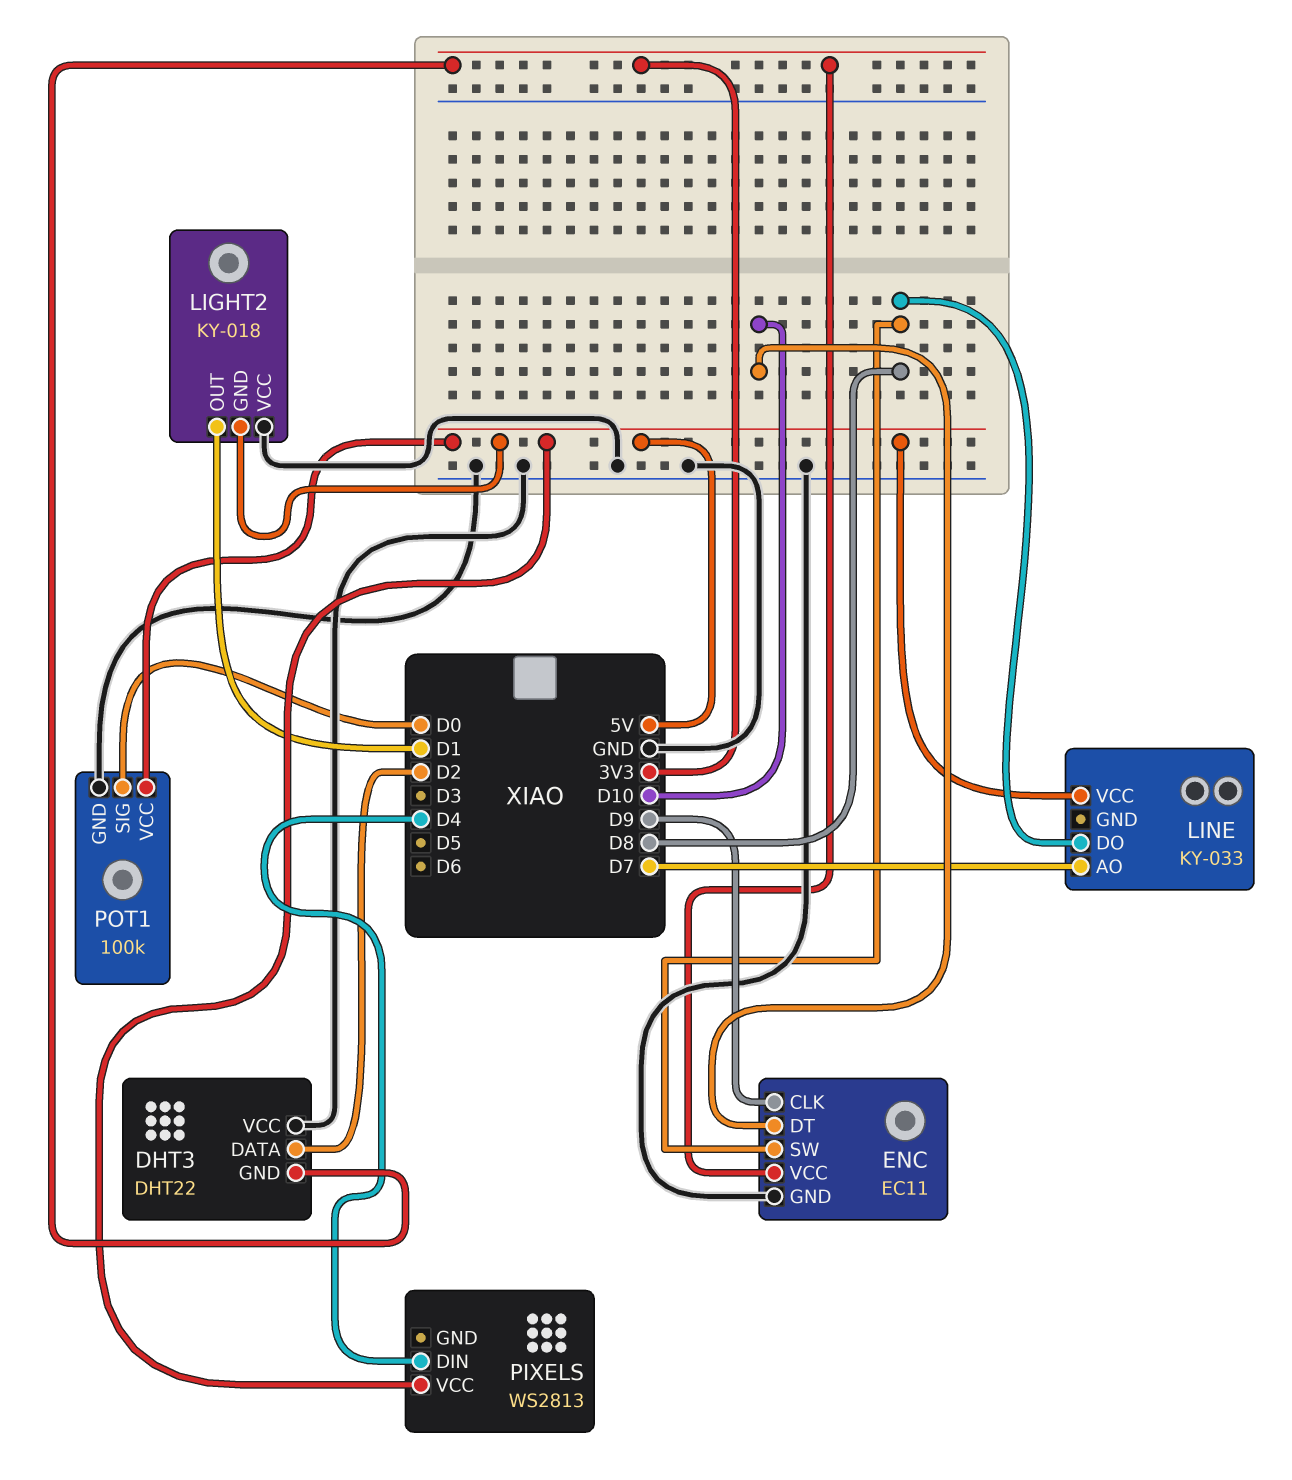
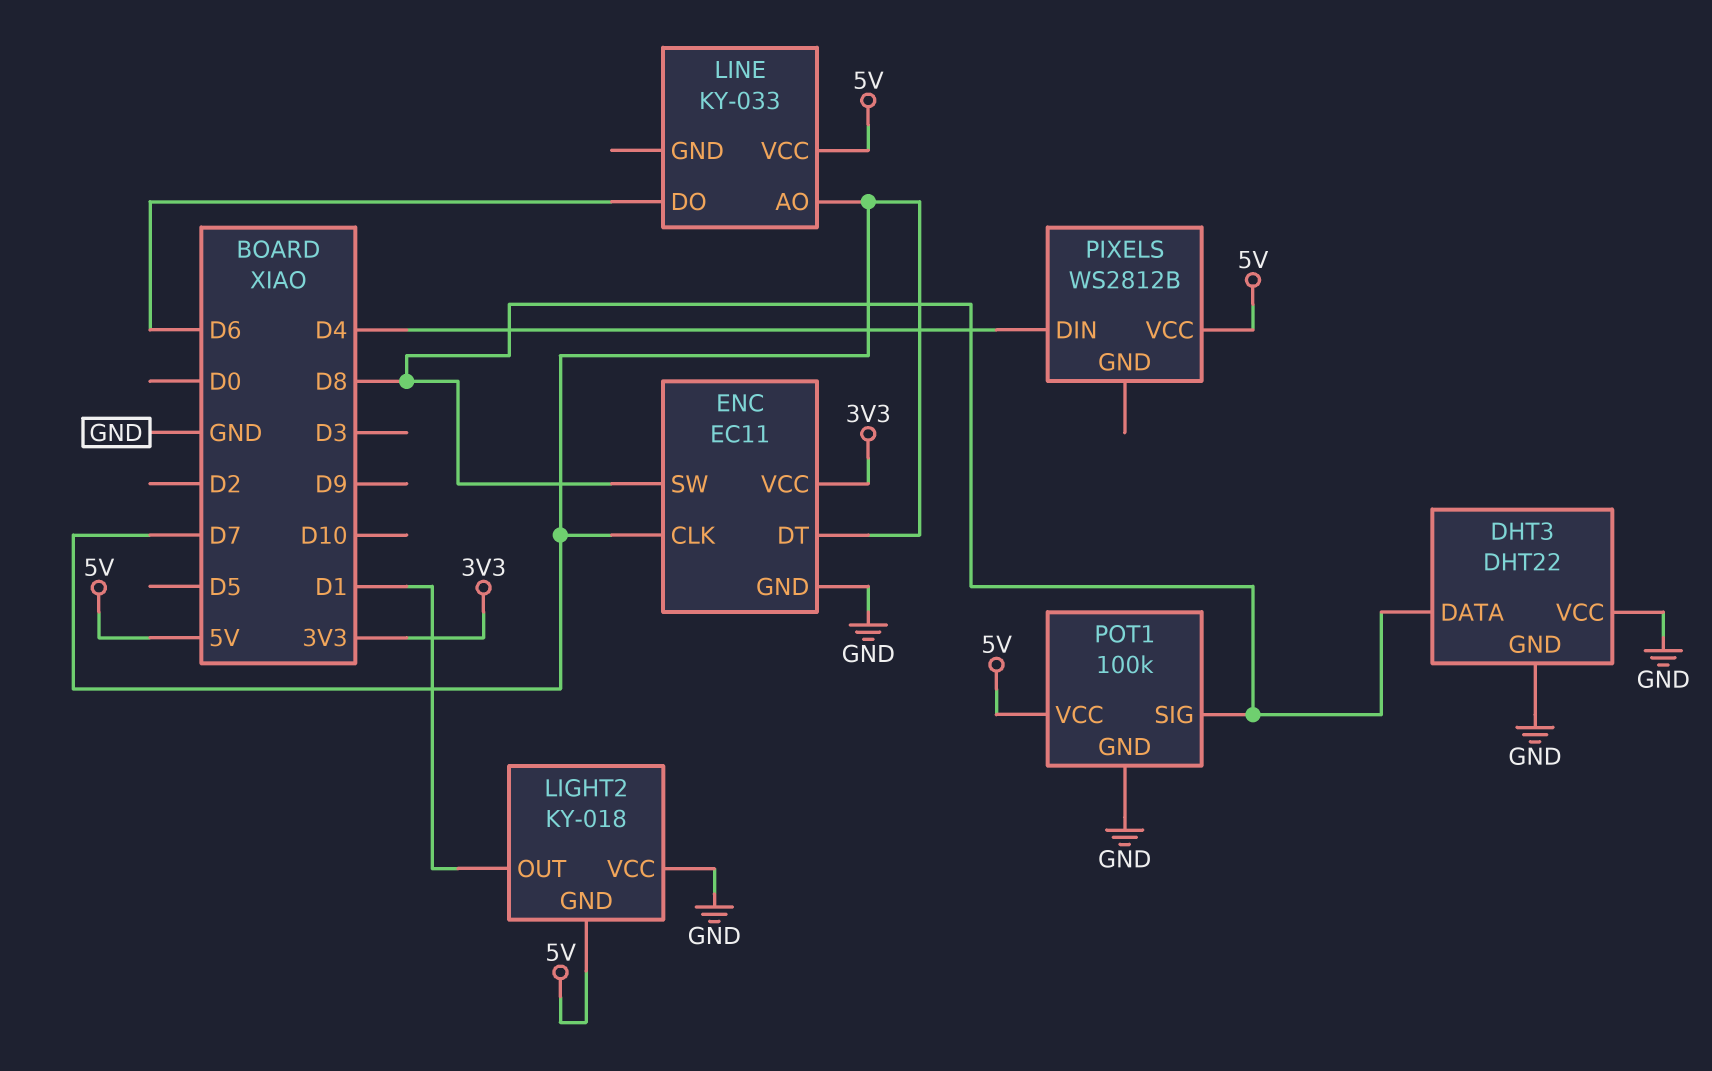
DHT3 pin DATA: D2 -> D8
DHT3 pin GND: 3V3 -> GND
ENC pin CLK: D9 -> D7
ENC pin DT: D10 -> D7
LINE pin DO: D8 -> D6
PIXELS: WS2813 -> WS2812B
POT1 pin SIG: D0 -> D8

